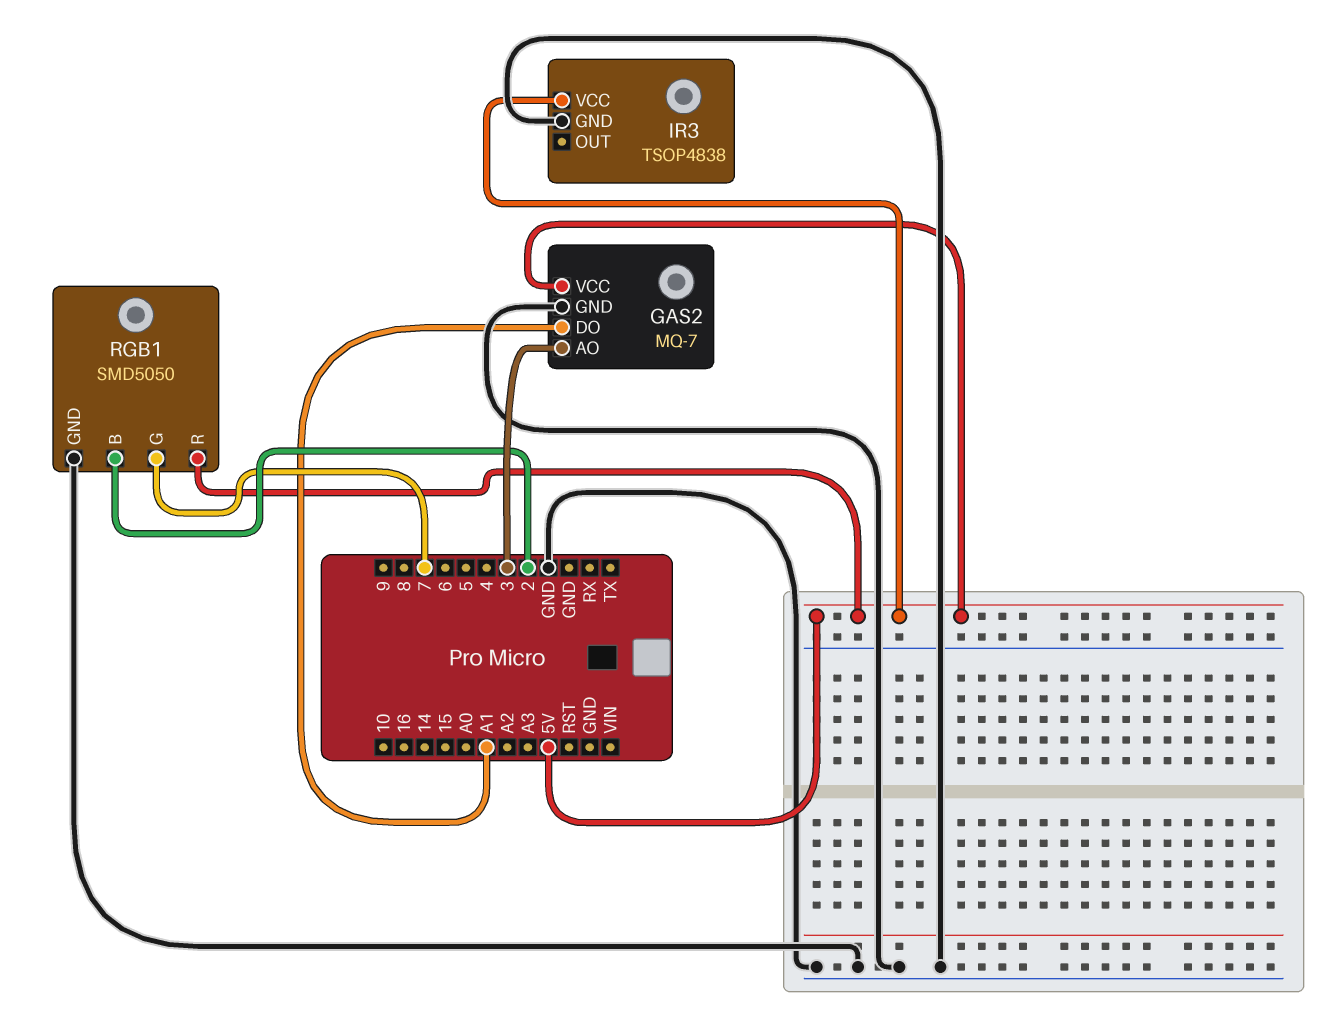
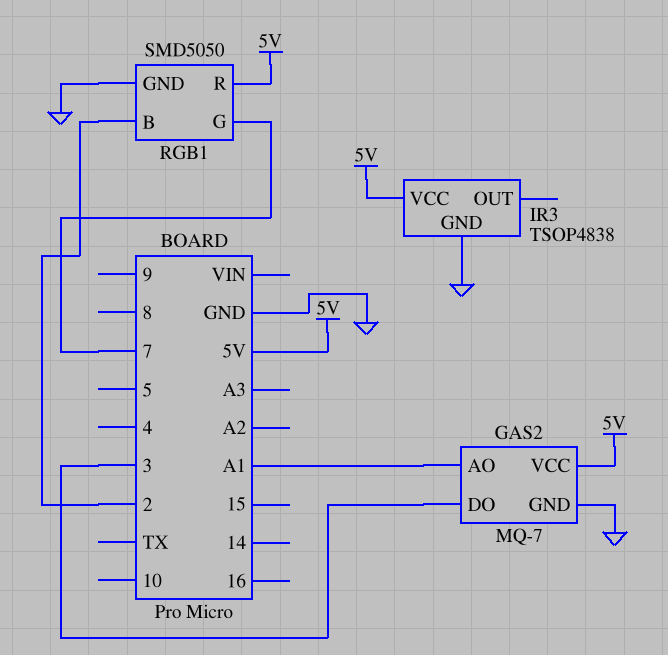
GAS2 pin AO: 3 -> A1
GAS2 pin DO: A1 -> 3

